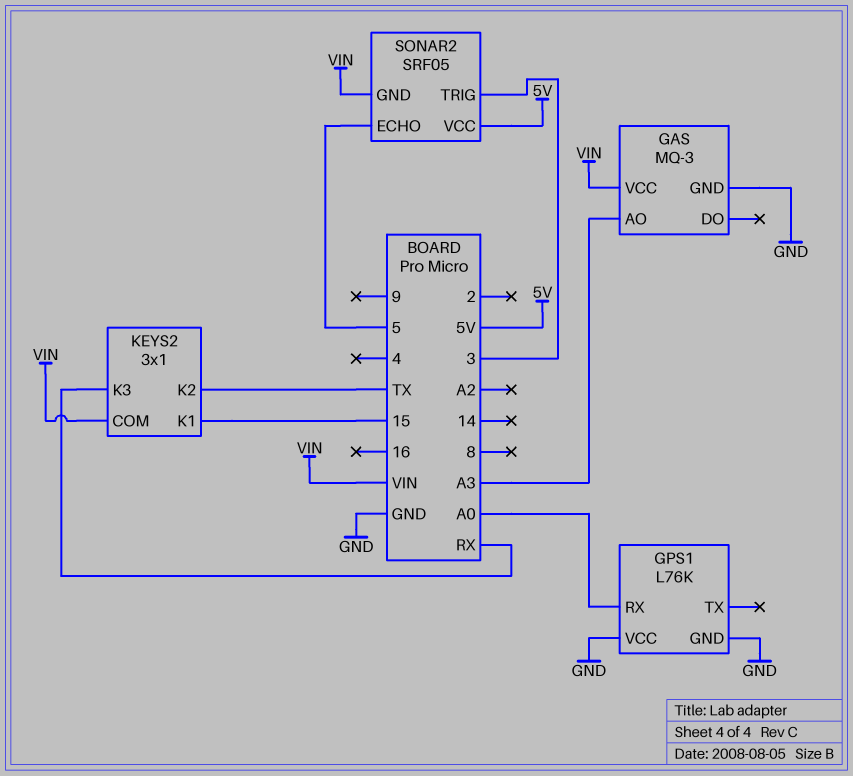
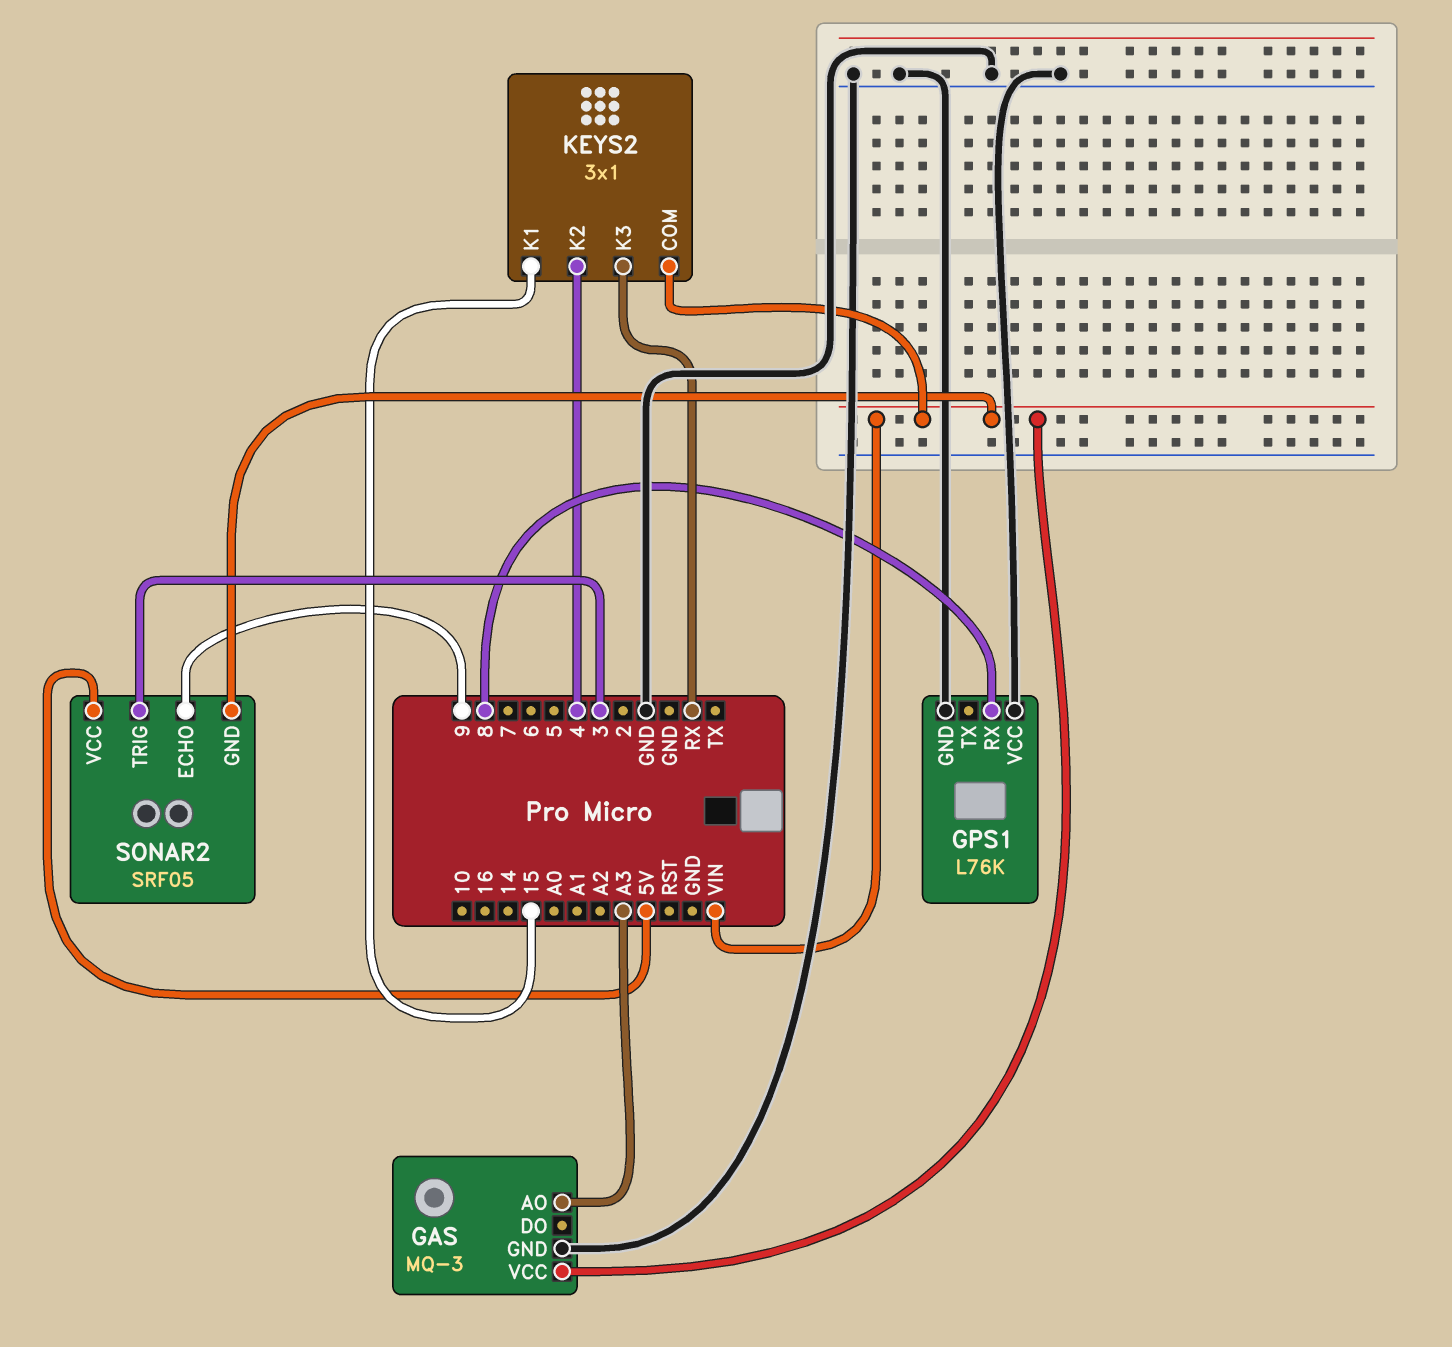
GPS1 pin RX: A0 -> 8
KEYS2 pin K2: TX -> 4
SONAR2 pin ECHO: 5 -> 9

